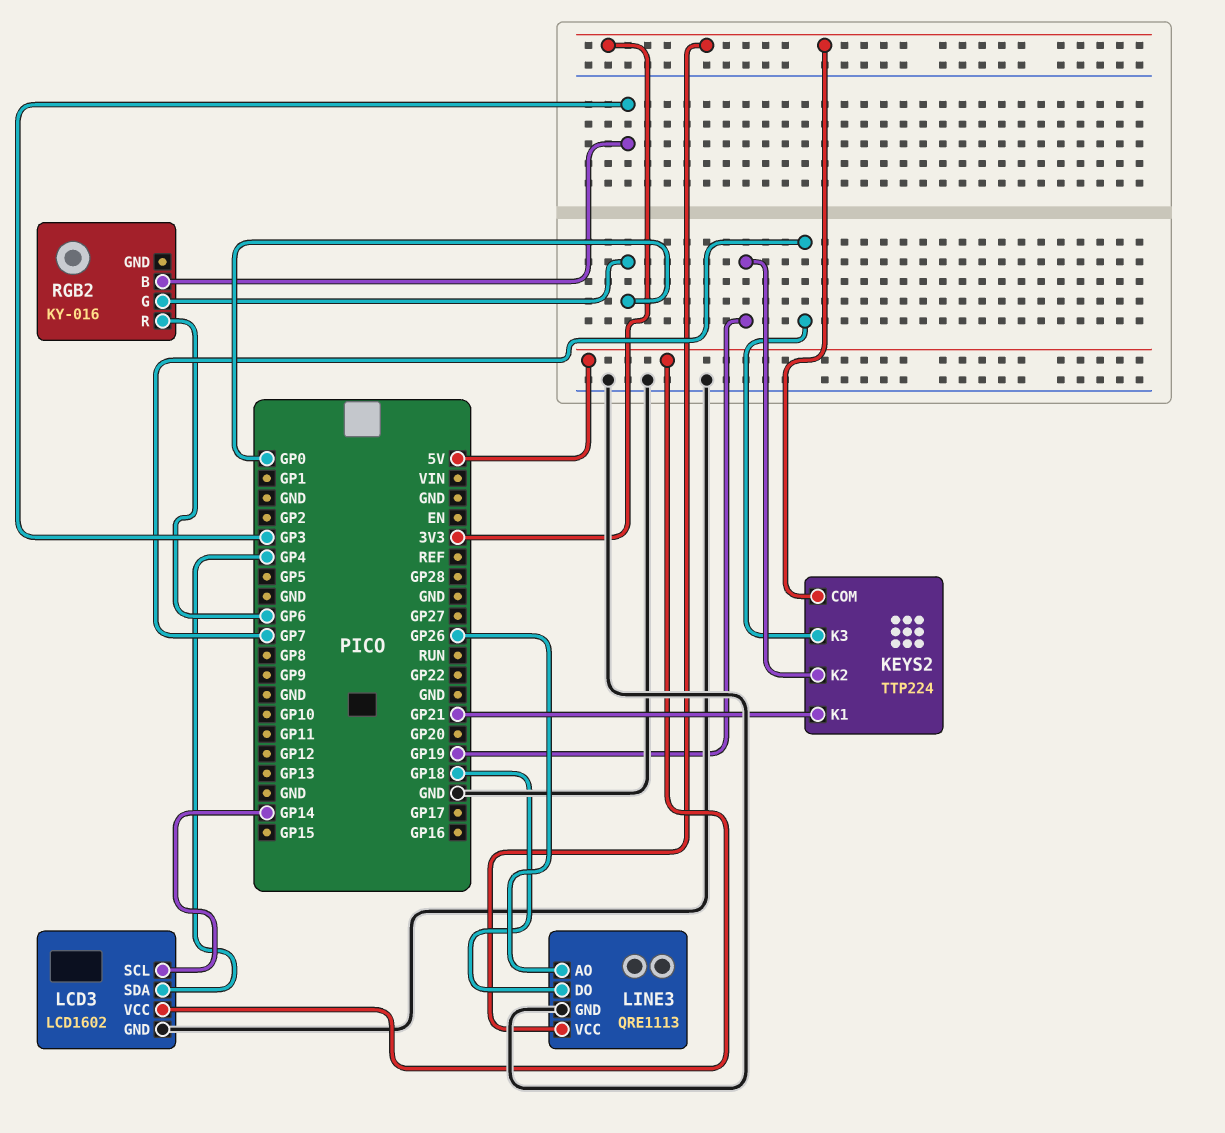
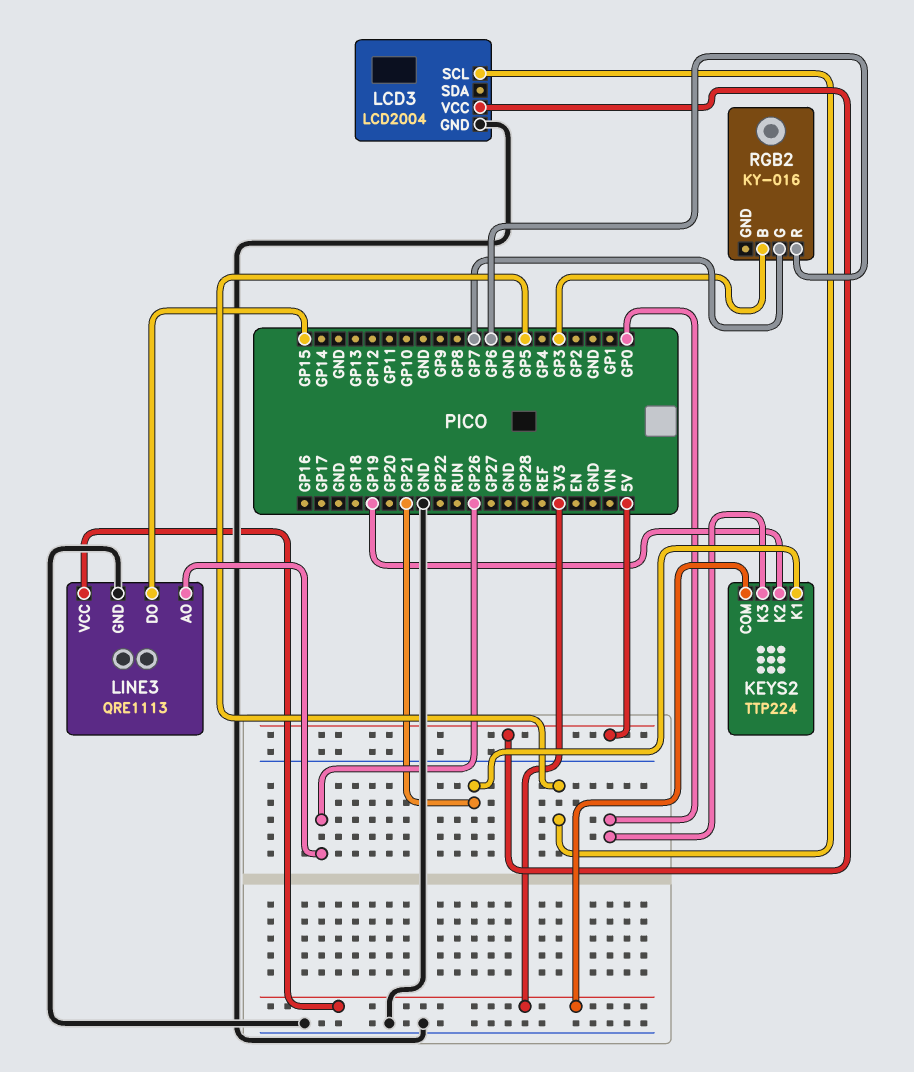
KEYS2 pin K3: GP7 -> GP0
LCD3: LCD1602 -> LCD2004
LCD3 pin SCL: GP14 -> GP5
LCD3 pin SDA: GP4 -> none
LINE3 pin DO: GP18 -> GP15
RGB2 pin G: GP0 -> GP7

